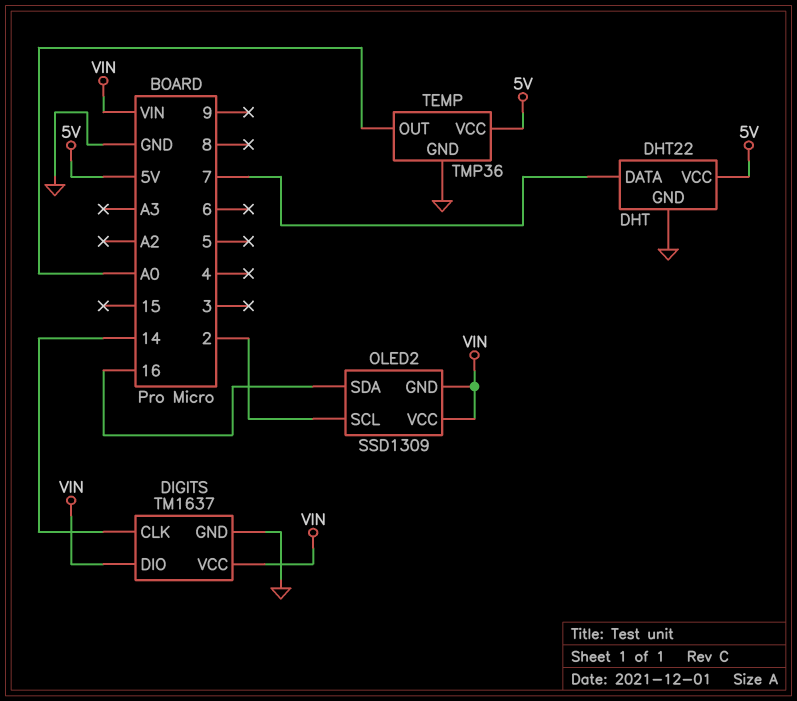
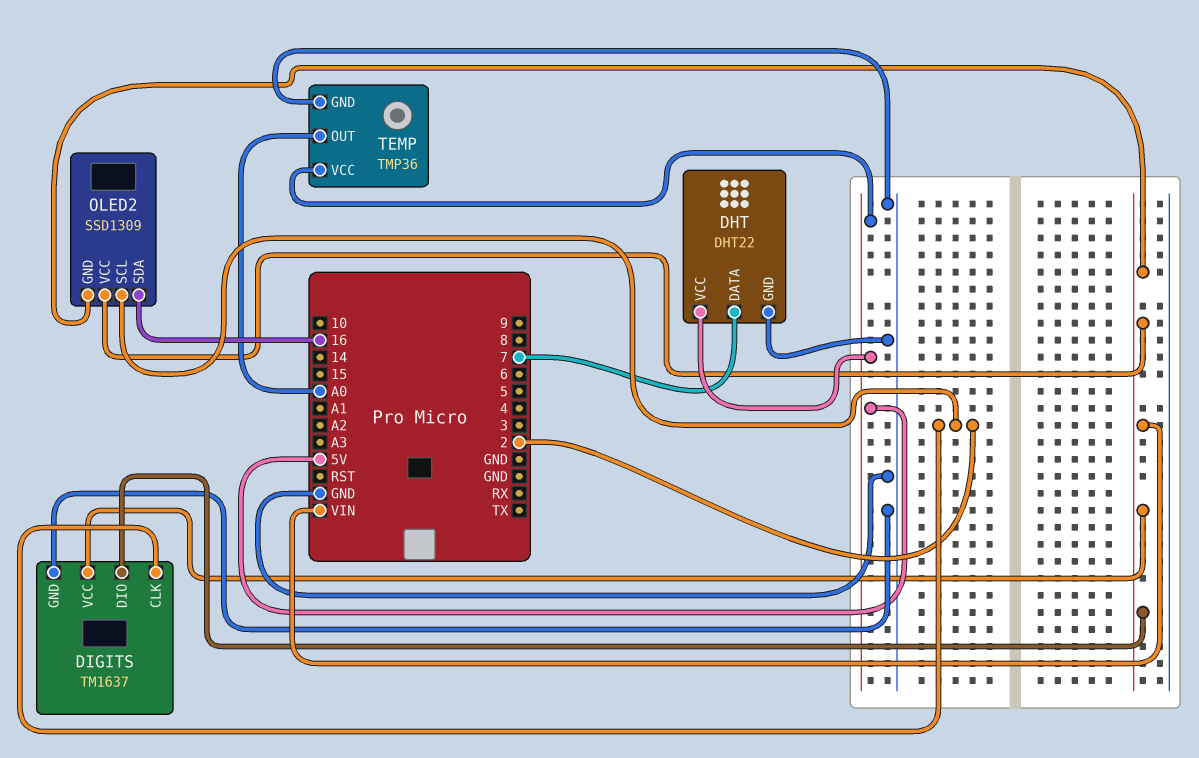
DIGITS pin CLK: 14 -> 2

